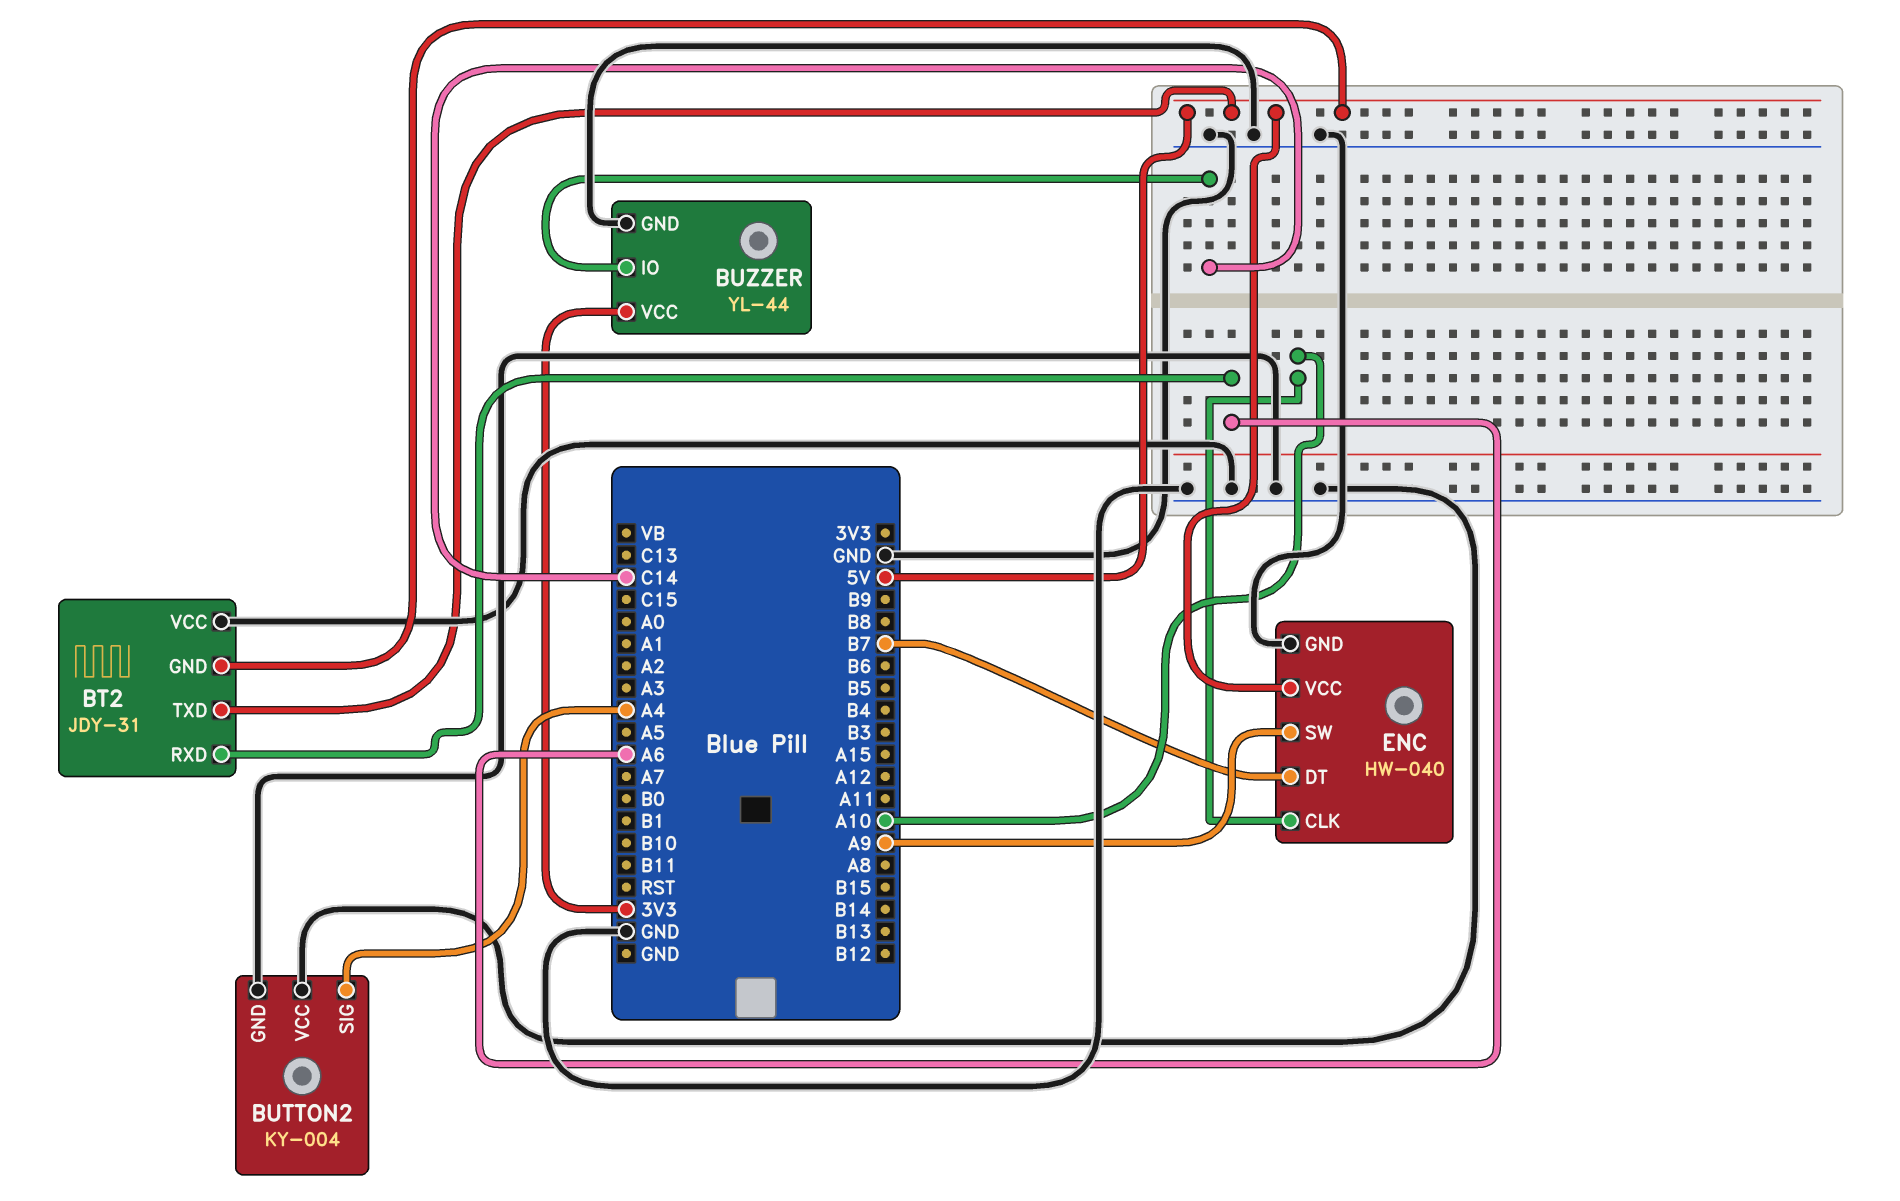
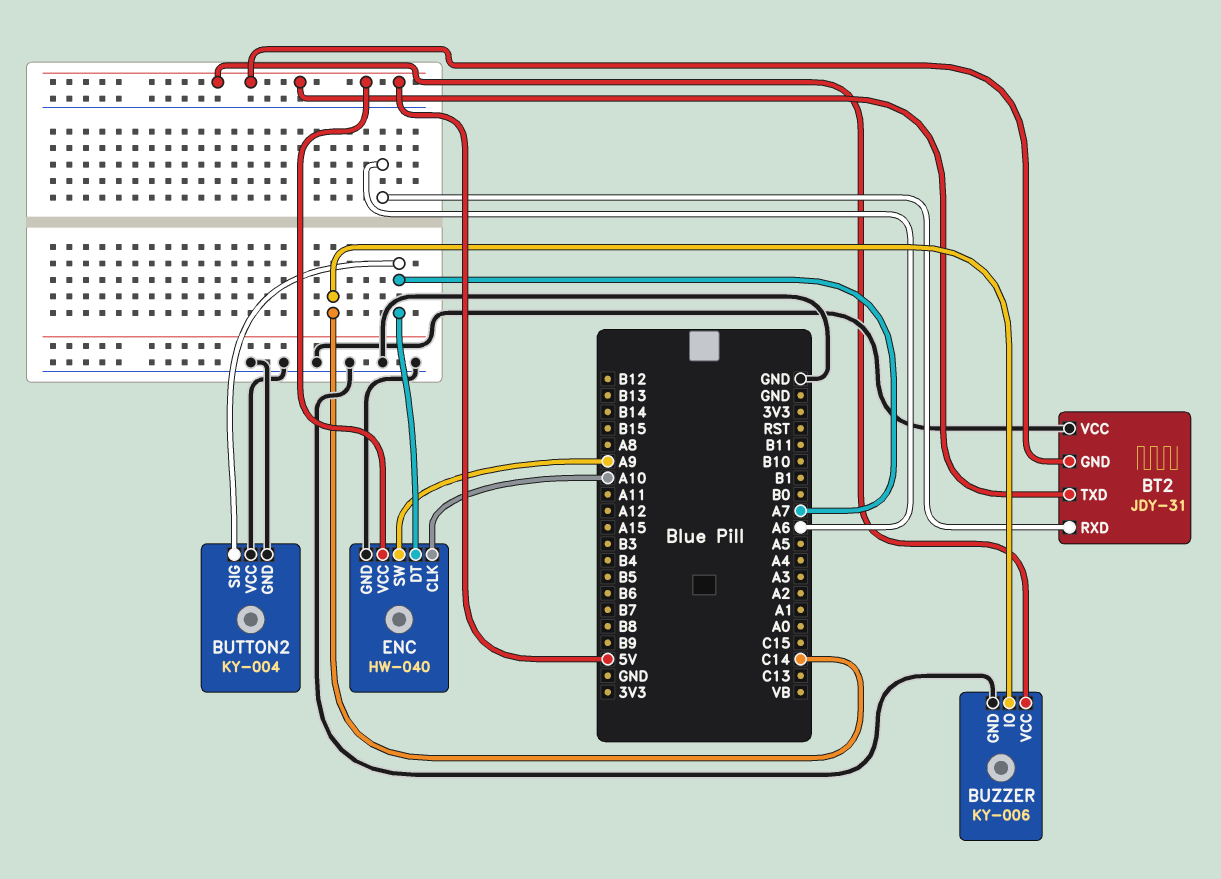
BUTTON2 pin SIG: A4 -> A7
BUZZER: YL-44 -> KY-006
BUZZER pin VCC: 3V3 -> 5V
ENC pin DT: B7 -> A7

